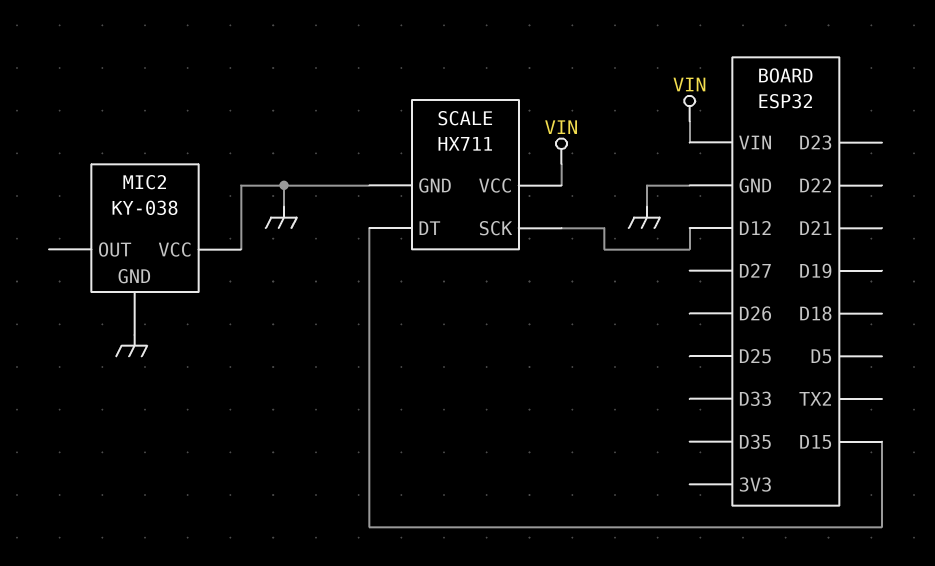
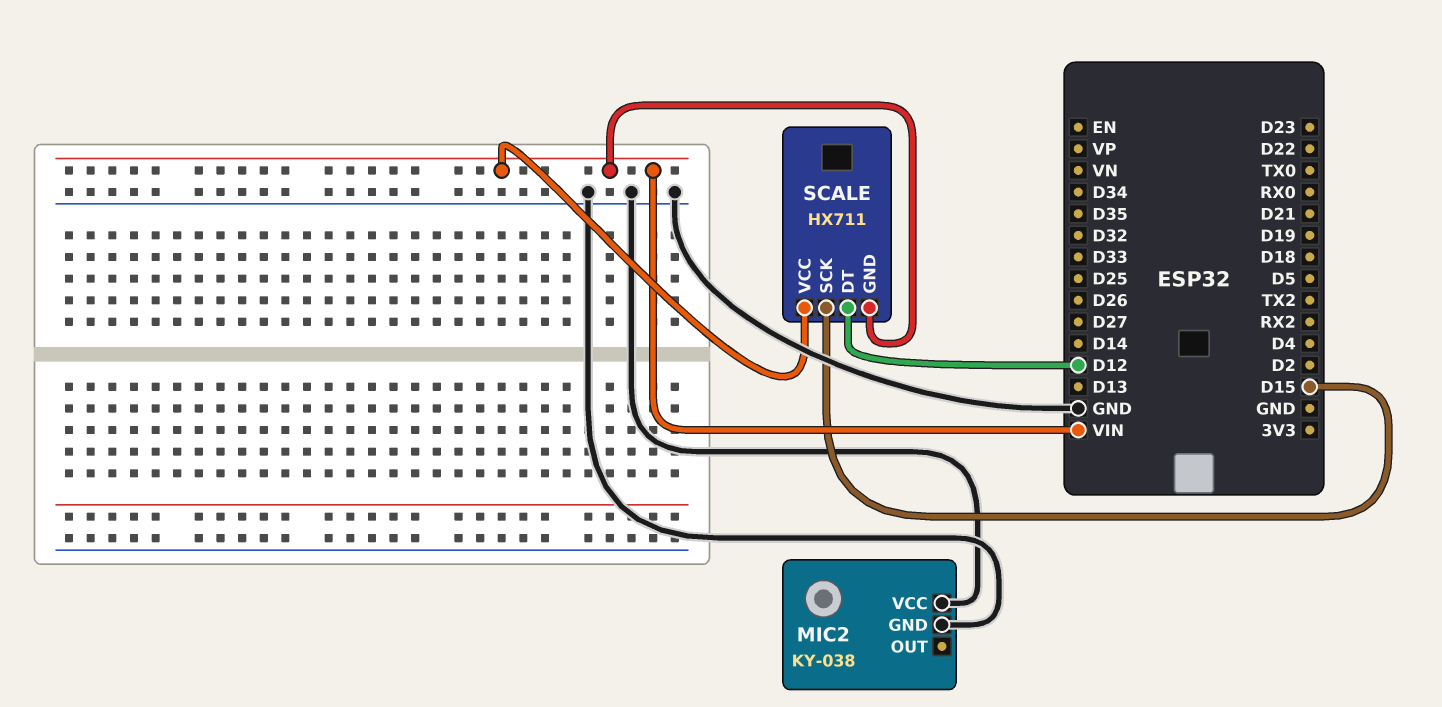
SCALE pin DT: D15 -> D12
SCALE pin GND: GND -> VIN
SCALE pin SCK: D12 -> D15

